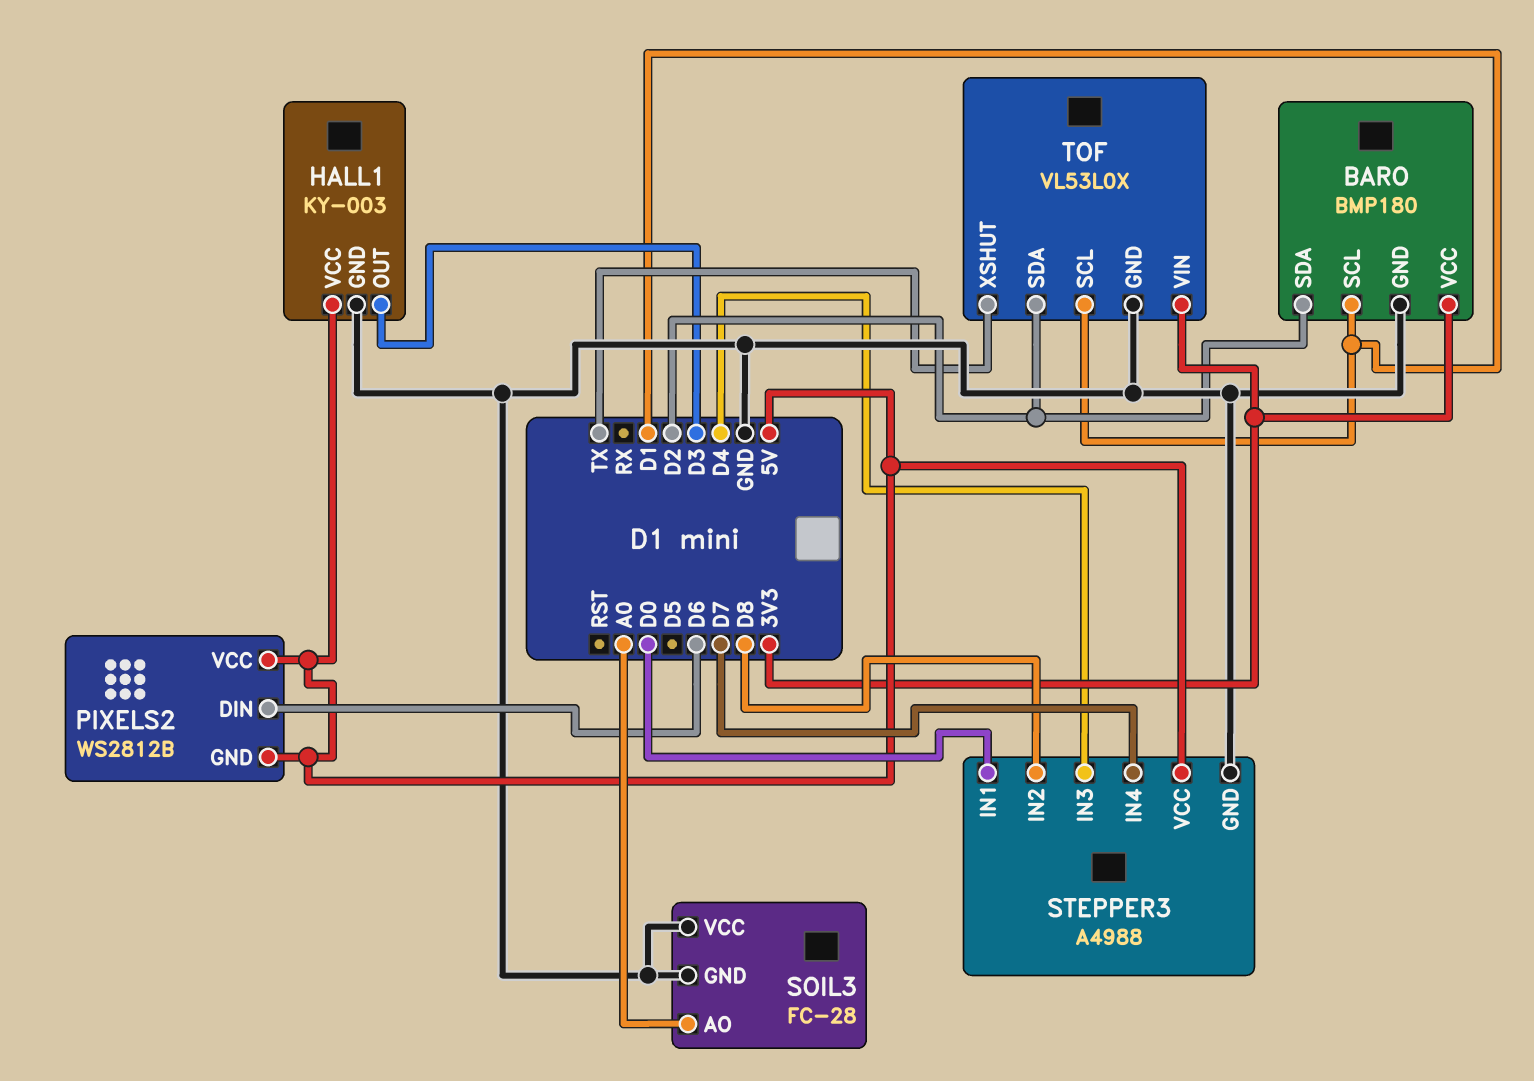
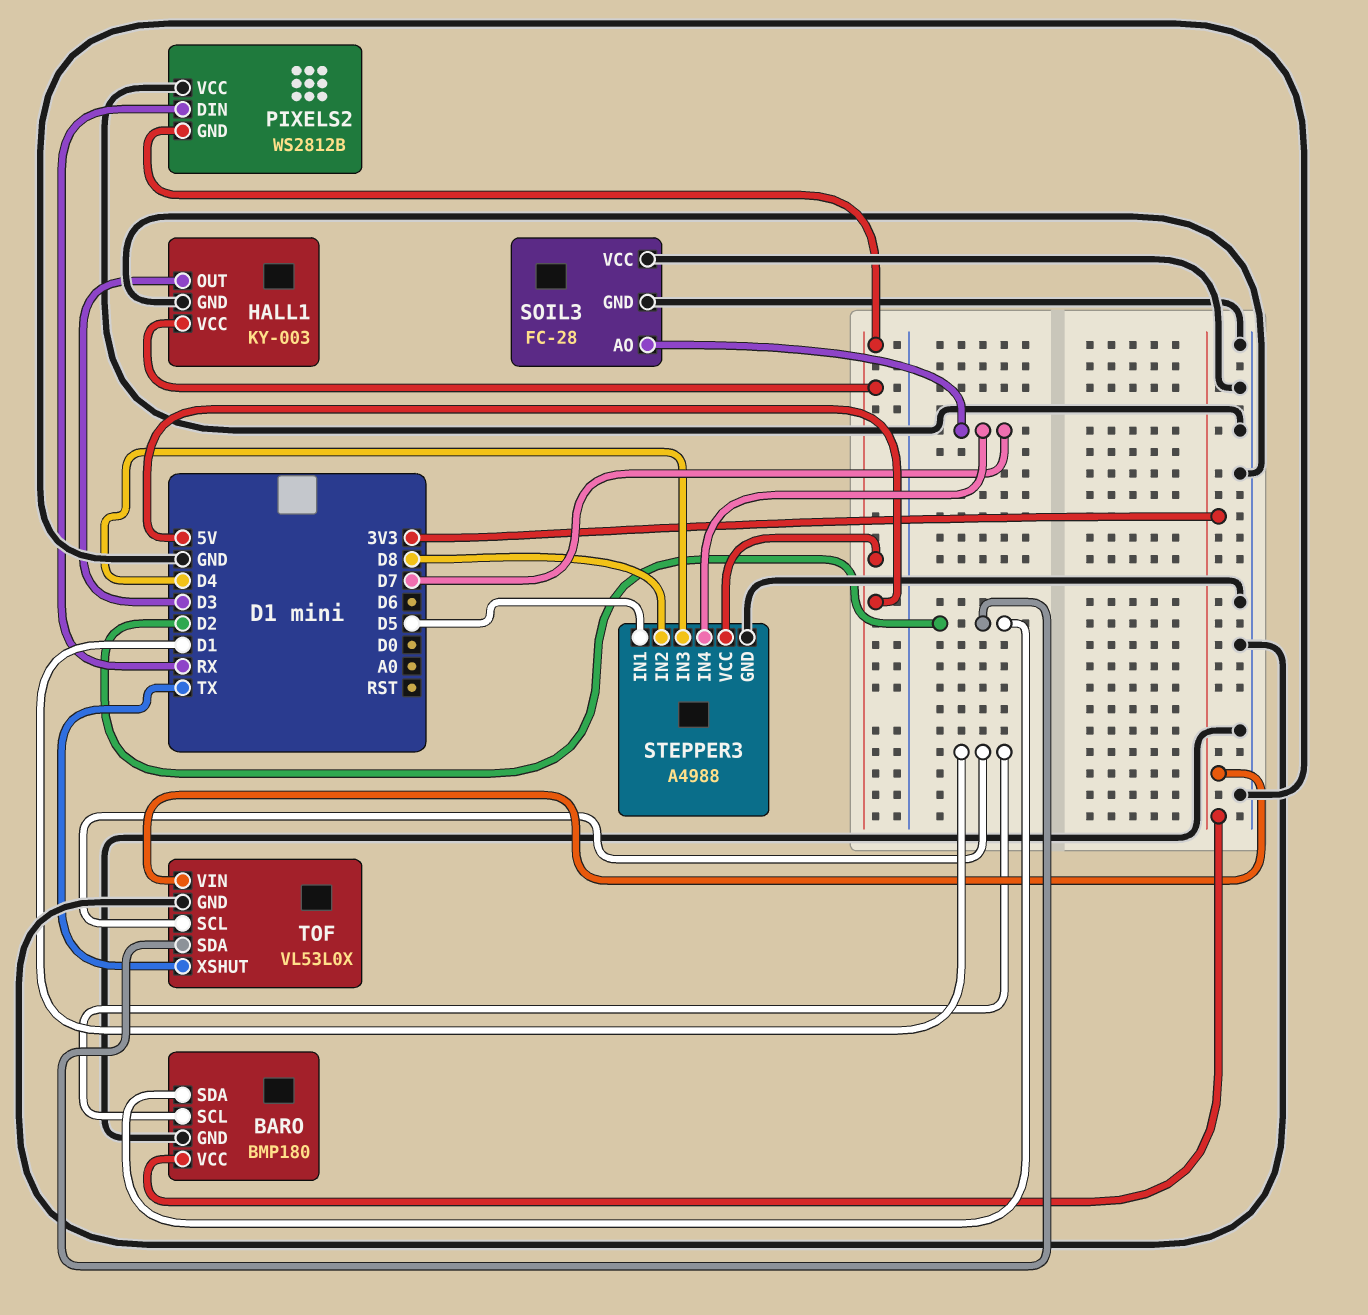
PIXELS2 pin DIN: D6 -> RX
PIXELS2 pin VCC: 5V -> GND
SOIL3 pin AO: A0 -> D7
STEPPER3 pin IN1: D0 -> D5

